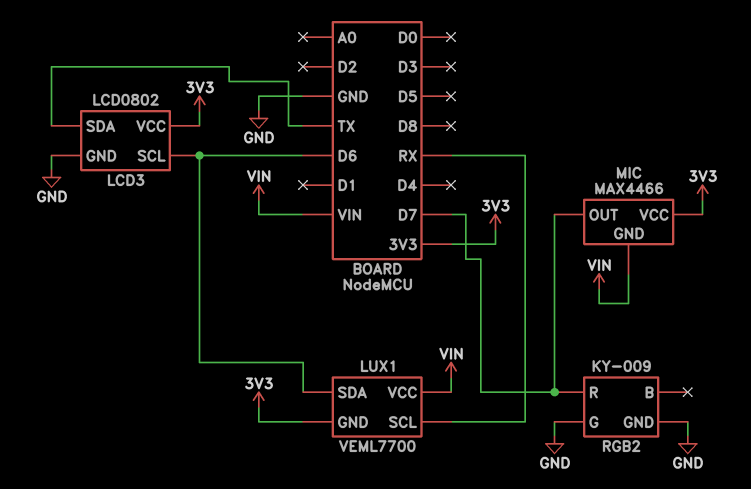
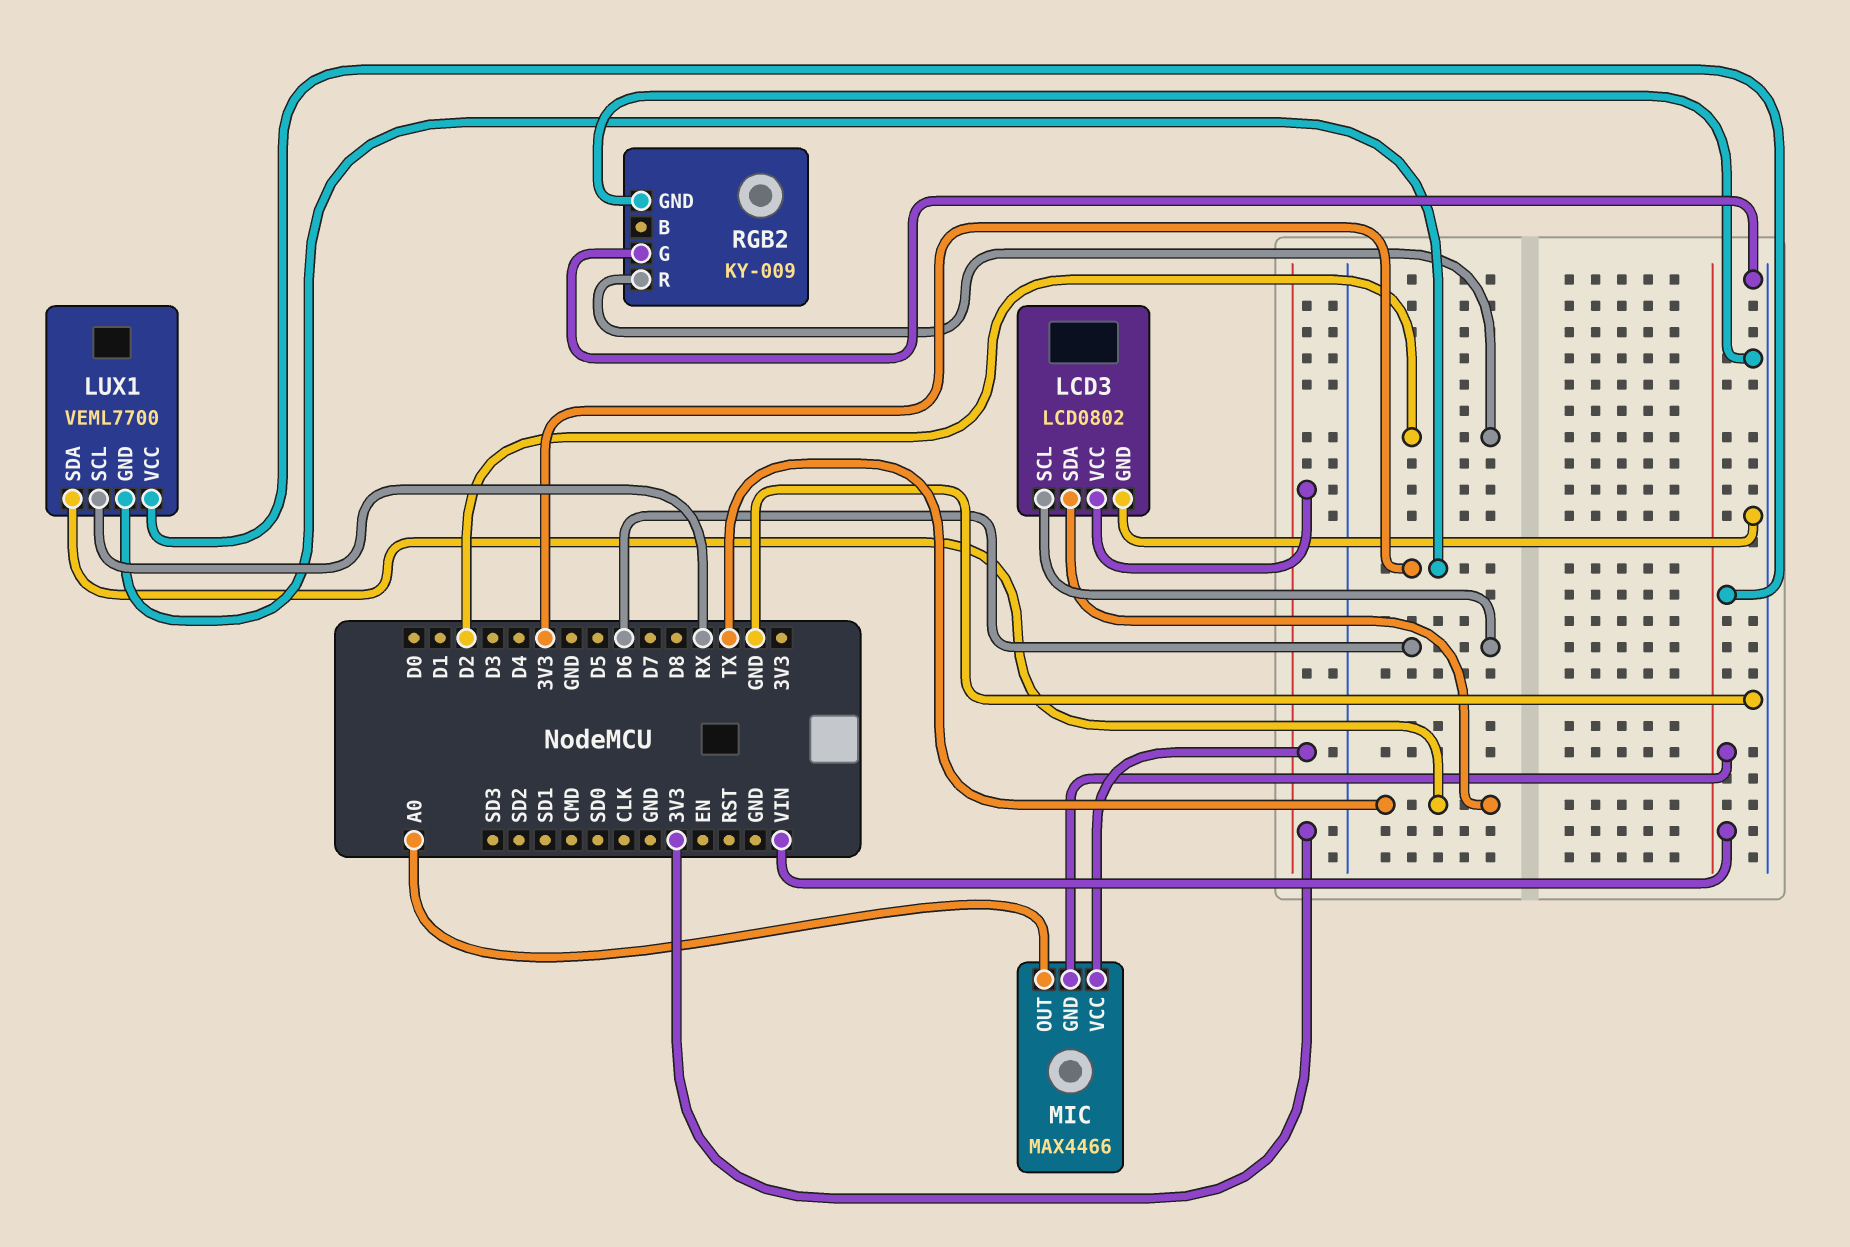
LUX1 pin SDA: D6 -> TX
MIC pin OUT: D7 -> A0
RGB2 pin R: D7 -> D2

